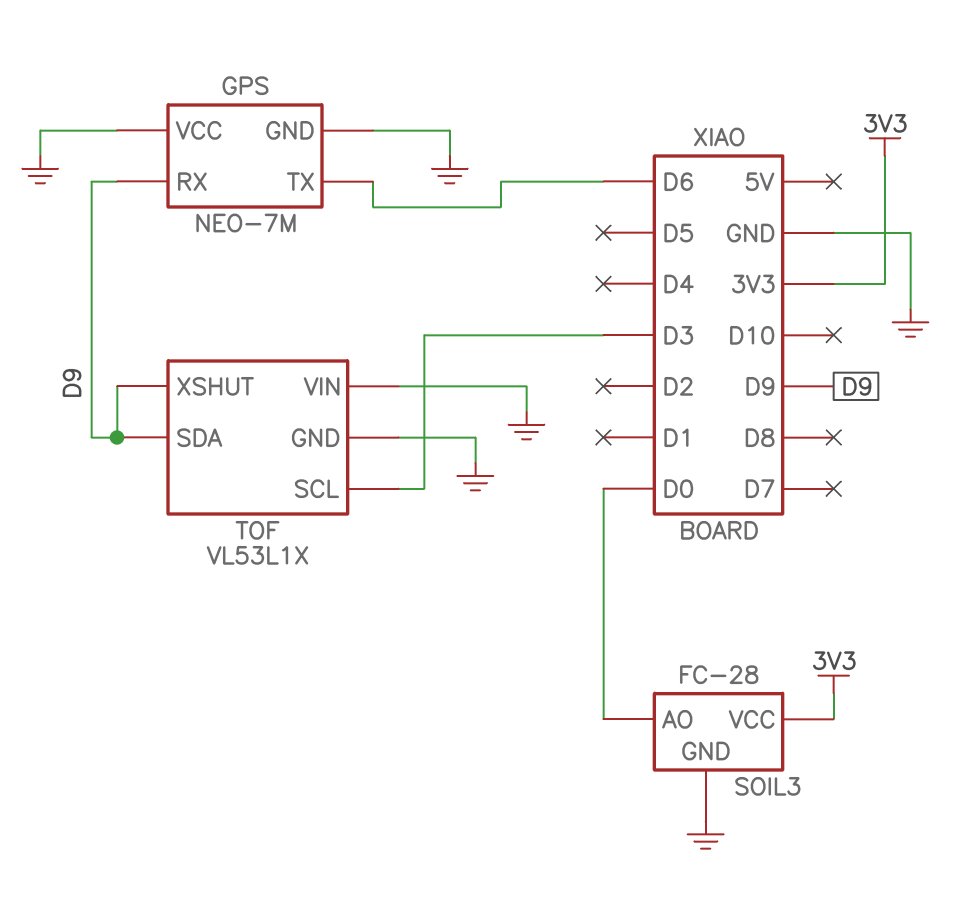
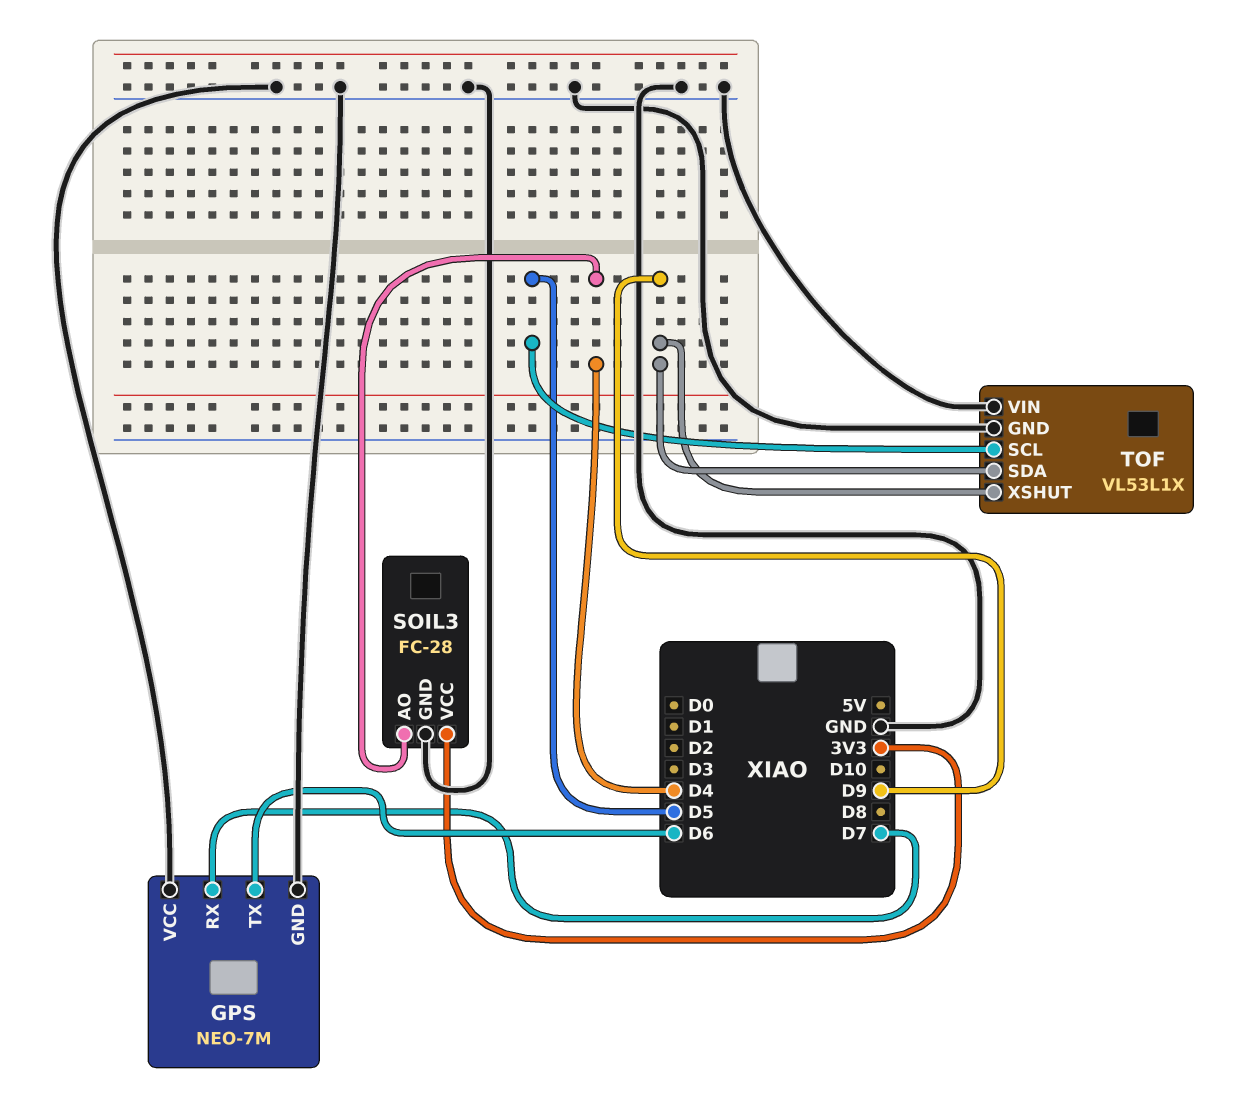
GPS pin RX: D9 -> D7
SOIL3 pin AO: D0 -> D4
TOF pin SCL: D3 -> D5

